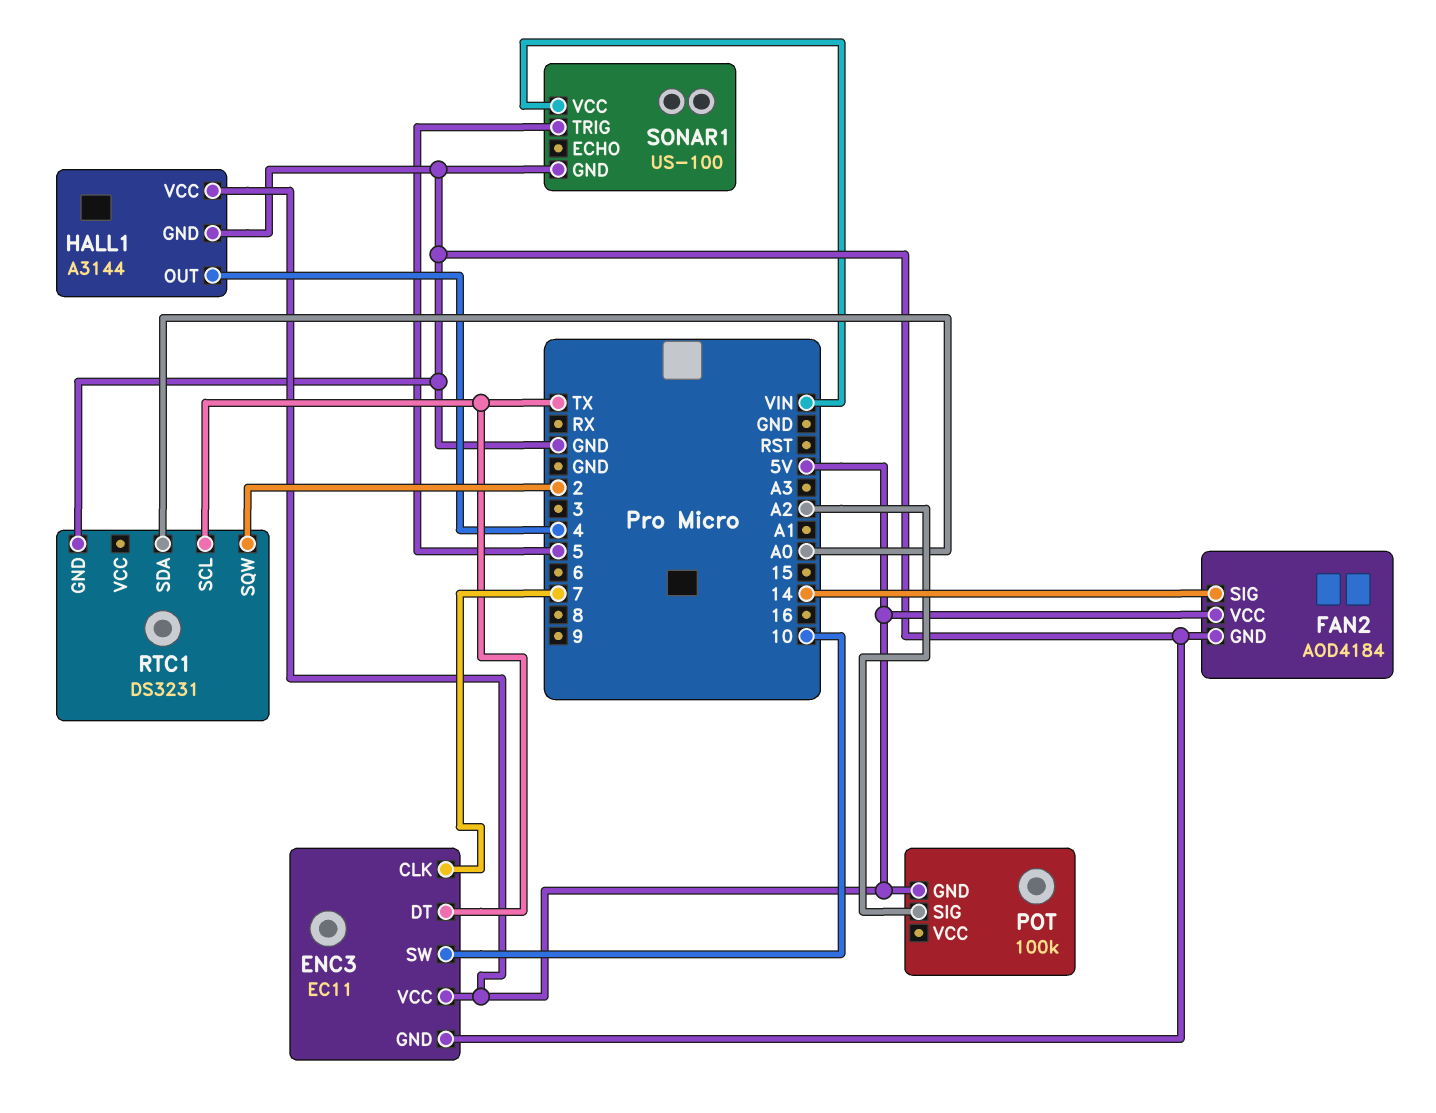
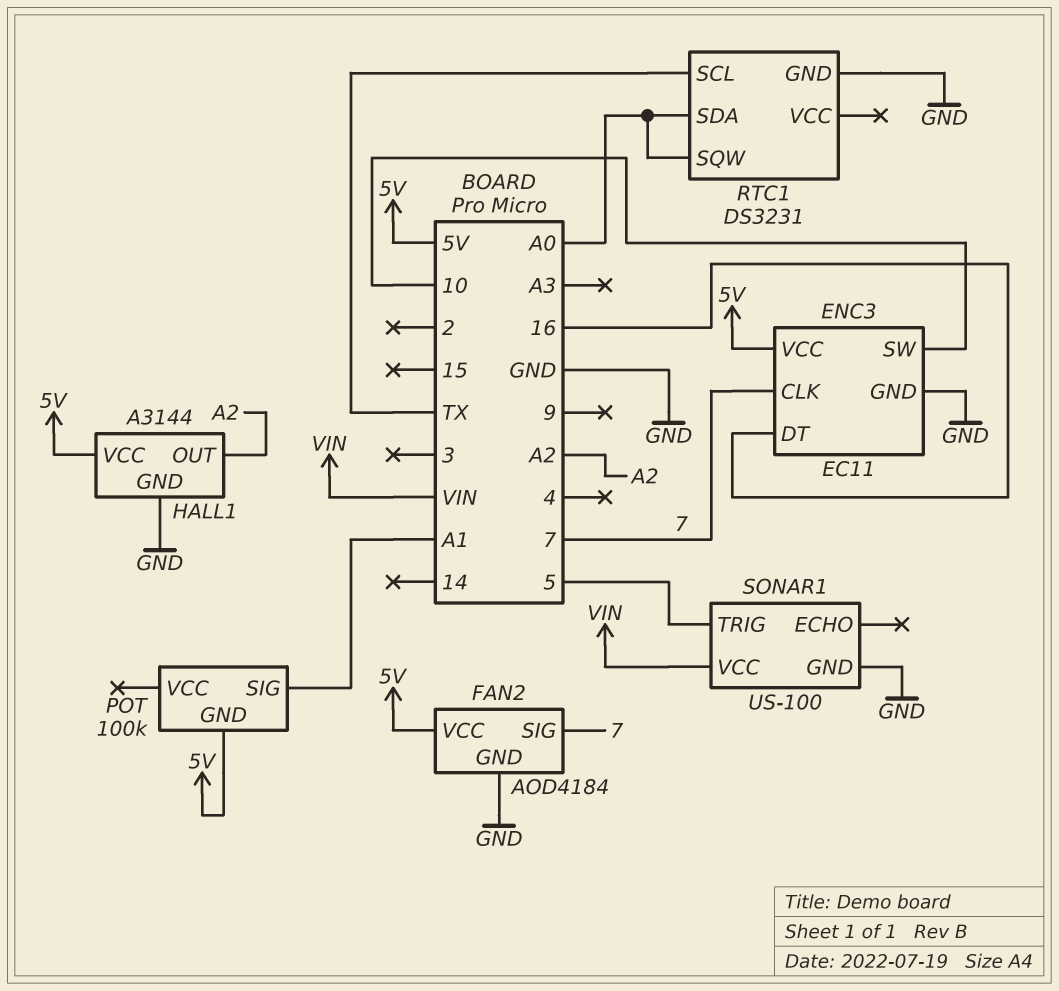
ENC3 pin DT: TX -> 16
FAN2 pin SIG: 14 -> 7
HALL1 pin OUT: 4 -> A2
POT pin SIG: A2 -> A1
RTC1 pin SQW: 2 -> A0

